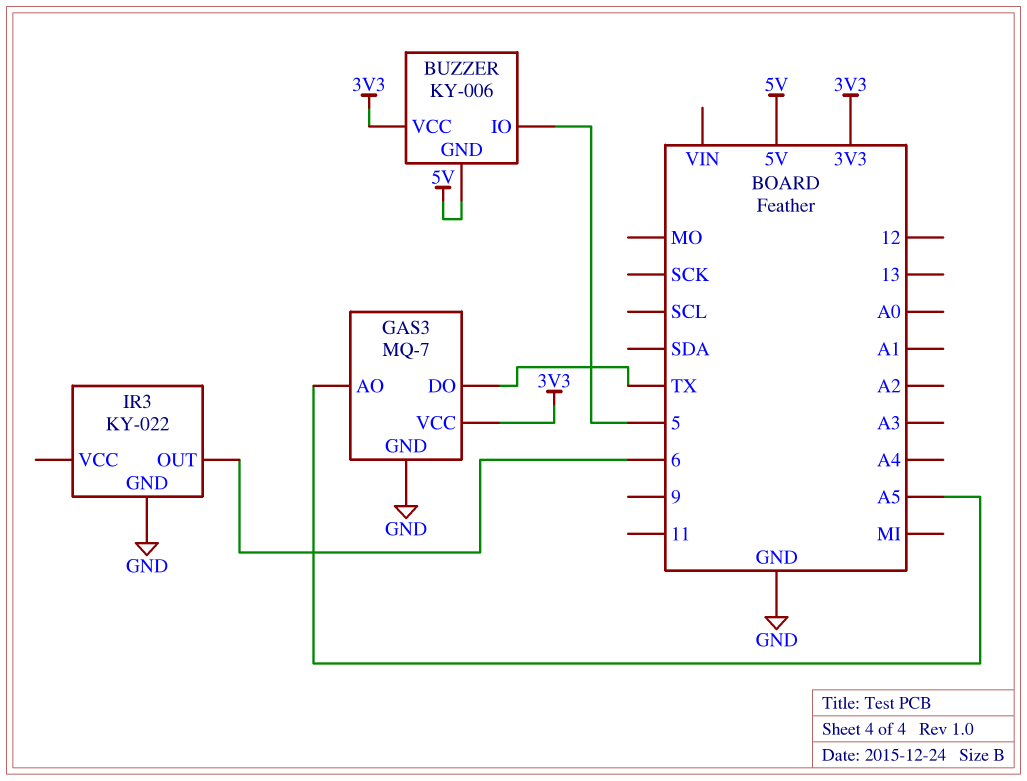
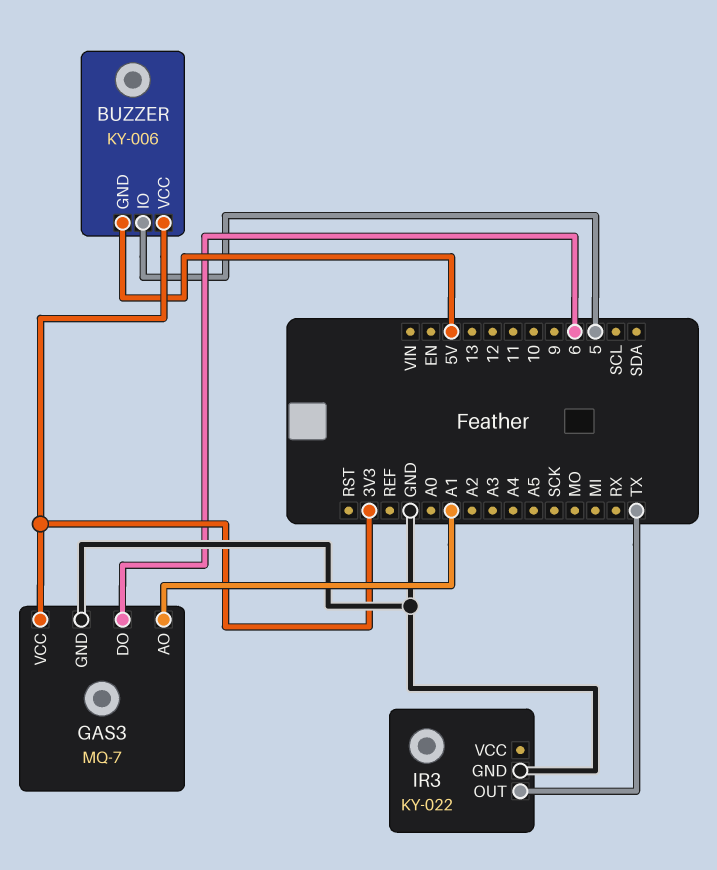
GAS3 pin AO: A5 -> A1
GAS3 pin DO: TX -> 6
IR3 pin OUT: 6 -> TX

